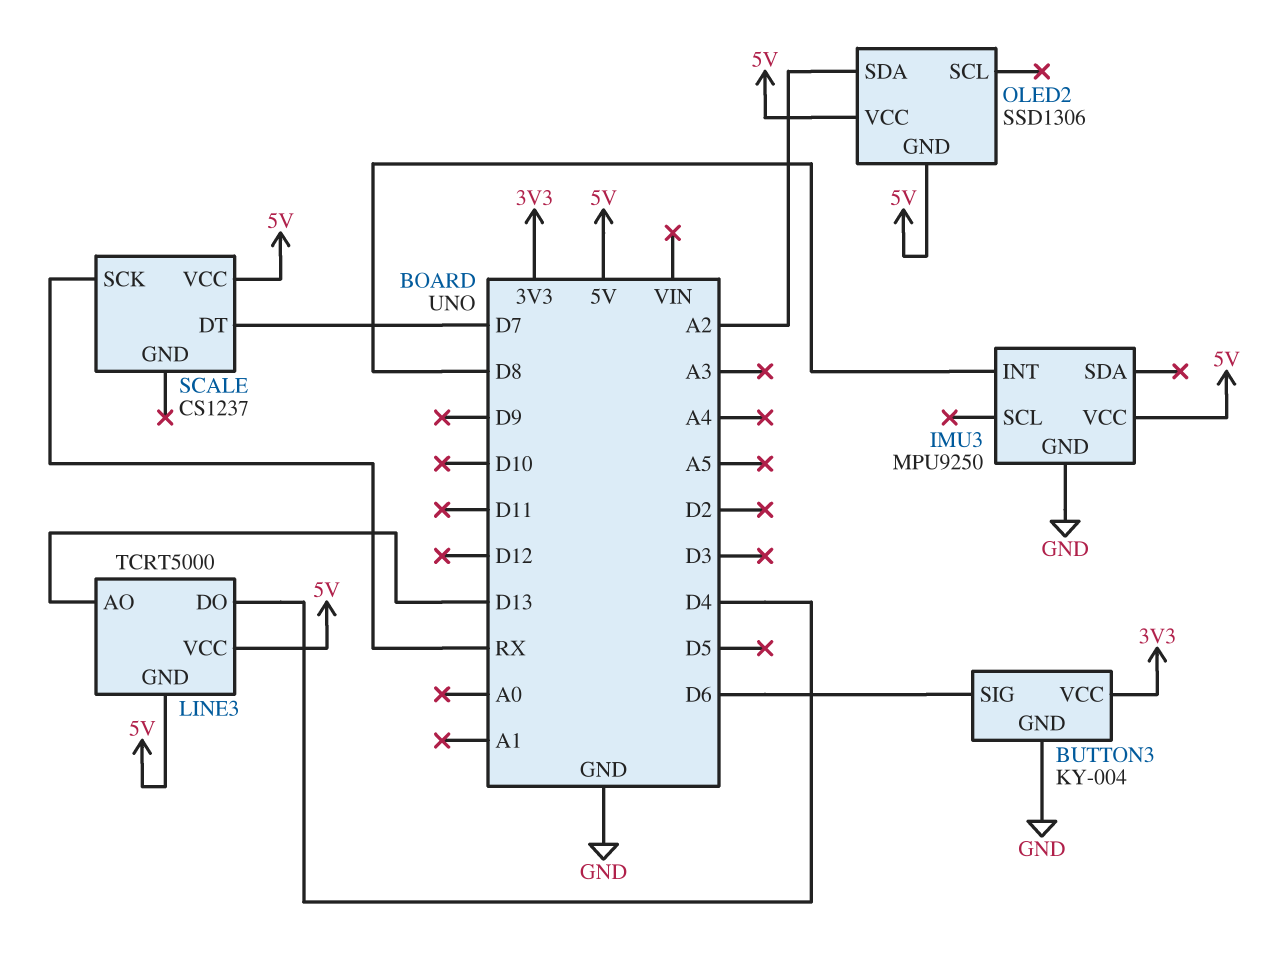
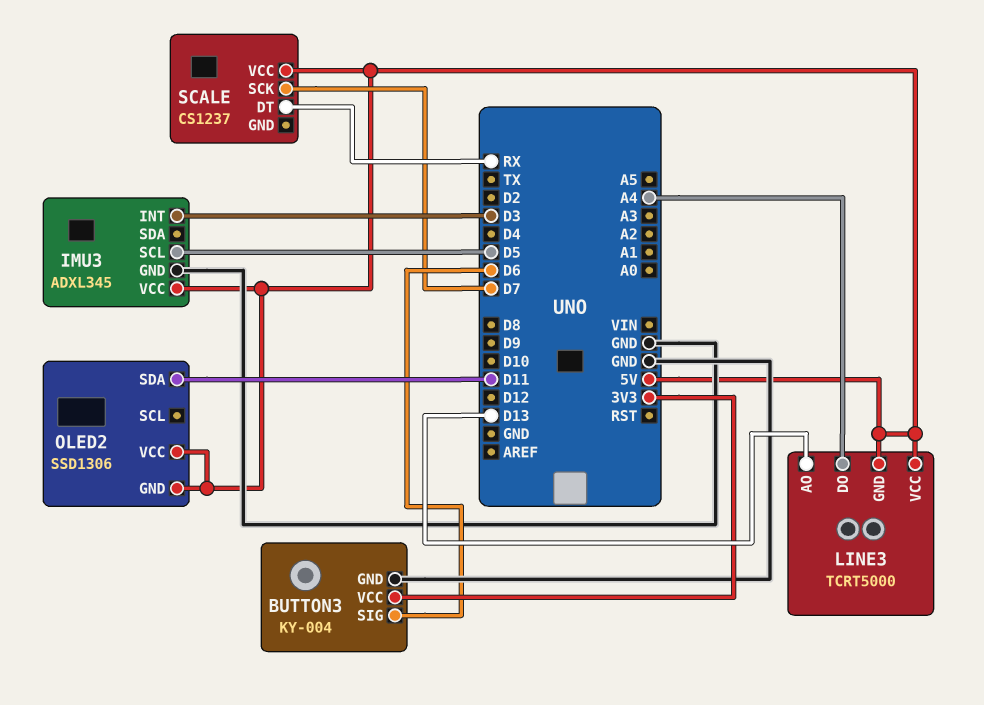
IMU3: MPU9250 -> ADXL345
IMU3 pin INT: D8 -> D3
IMU3 pin SCL: none -> D5
LINE3 pin DO: D4 -> A4
OLED2 pin SDA: A2 -> D11
SCALE pin DT: D7 -> RX
SCALE pin SCK: RX -> D7

